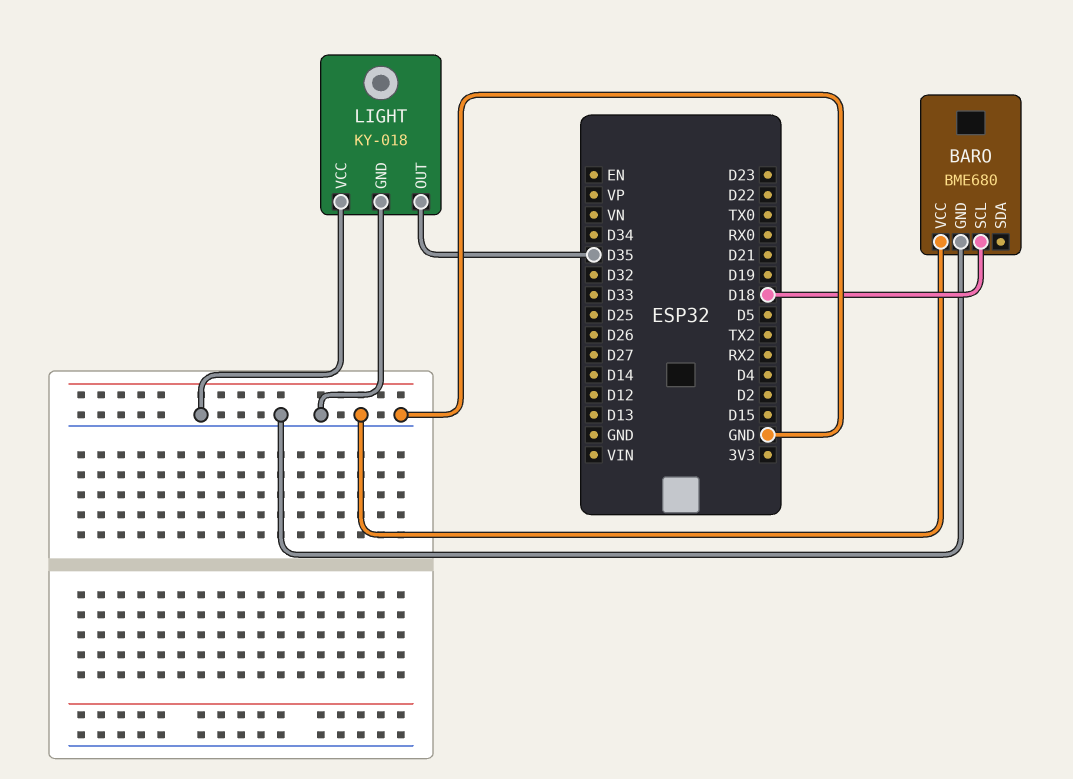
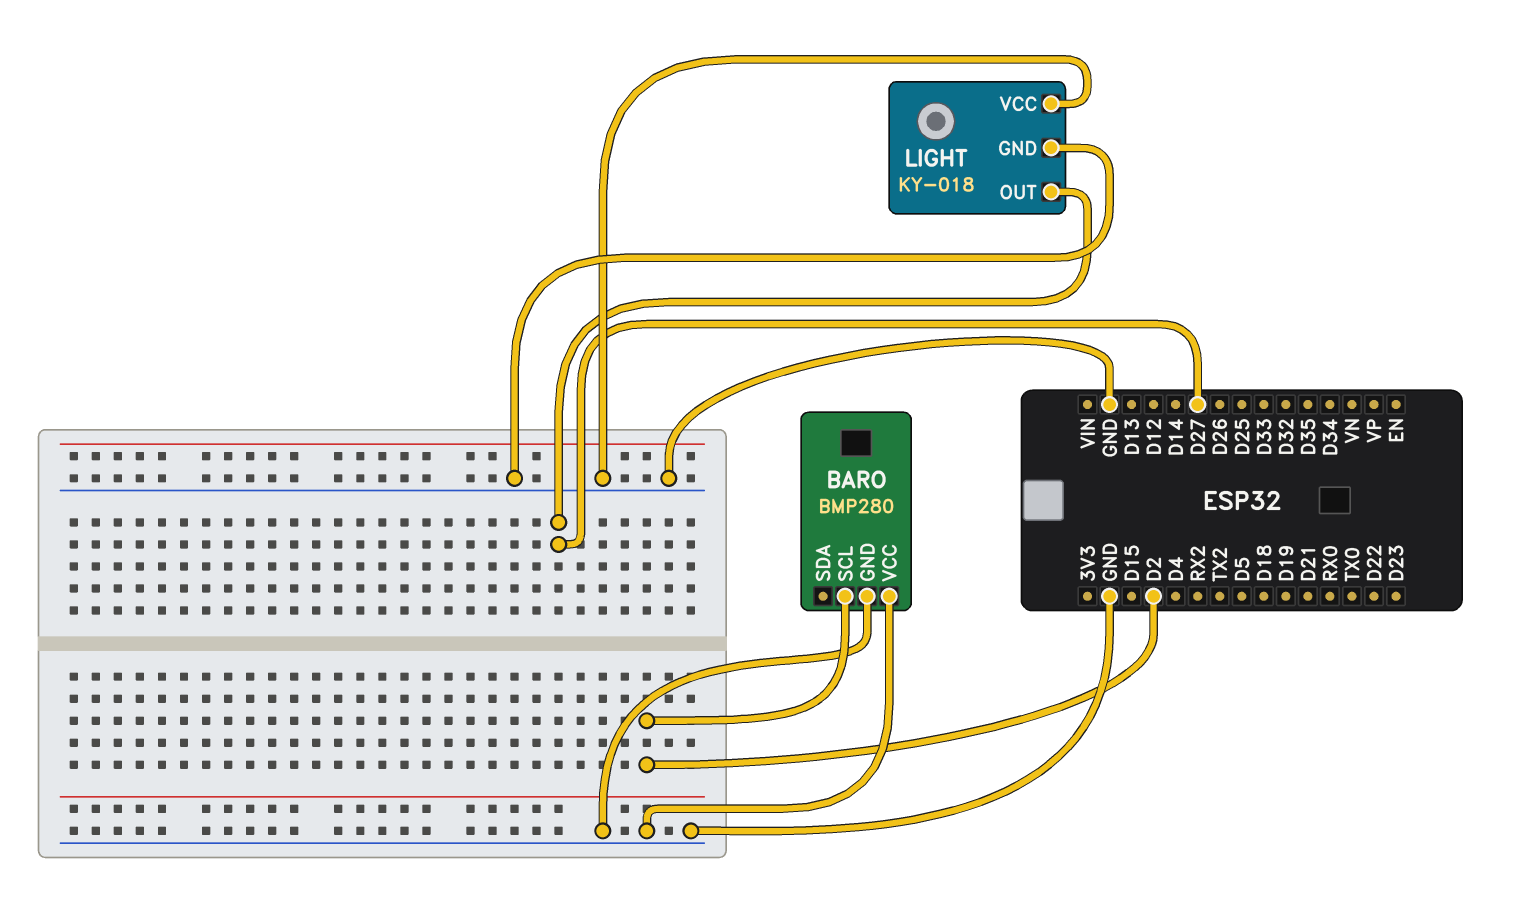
BARO: BME680 -> BMP280
BARO pin SCL: D18 -> D2
LIGHT pin OUT: D35 -> D27

